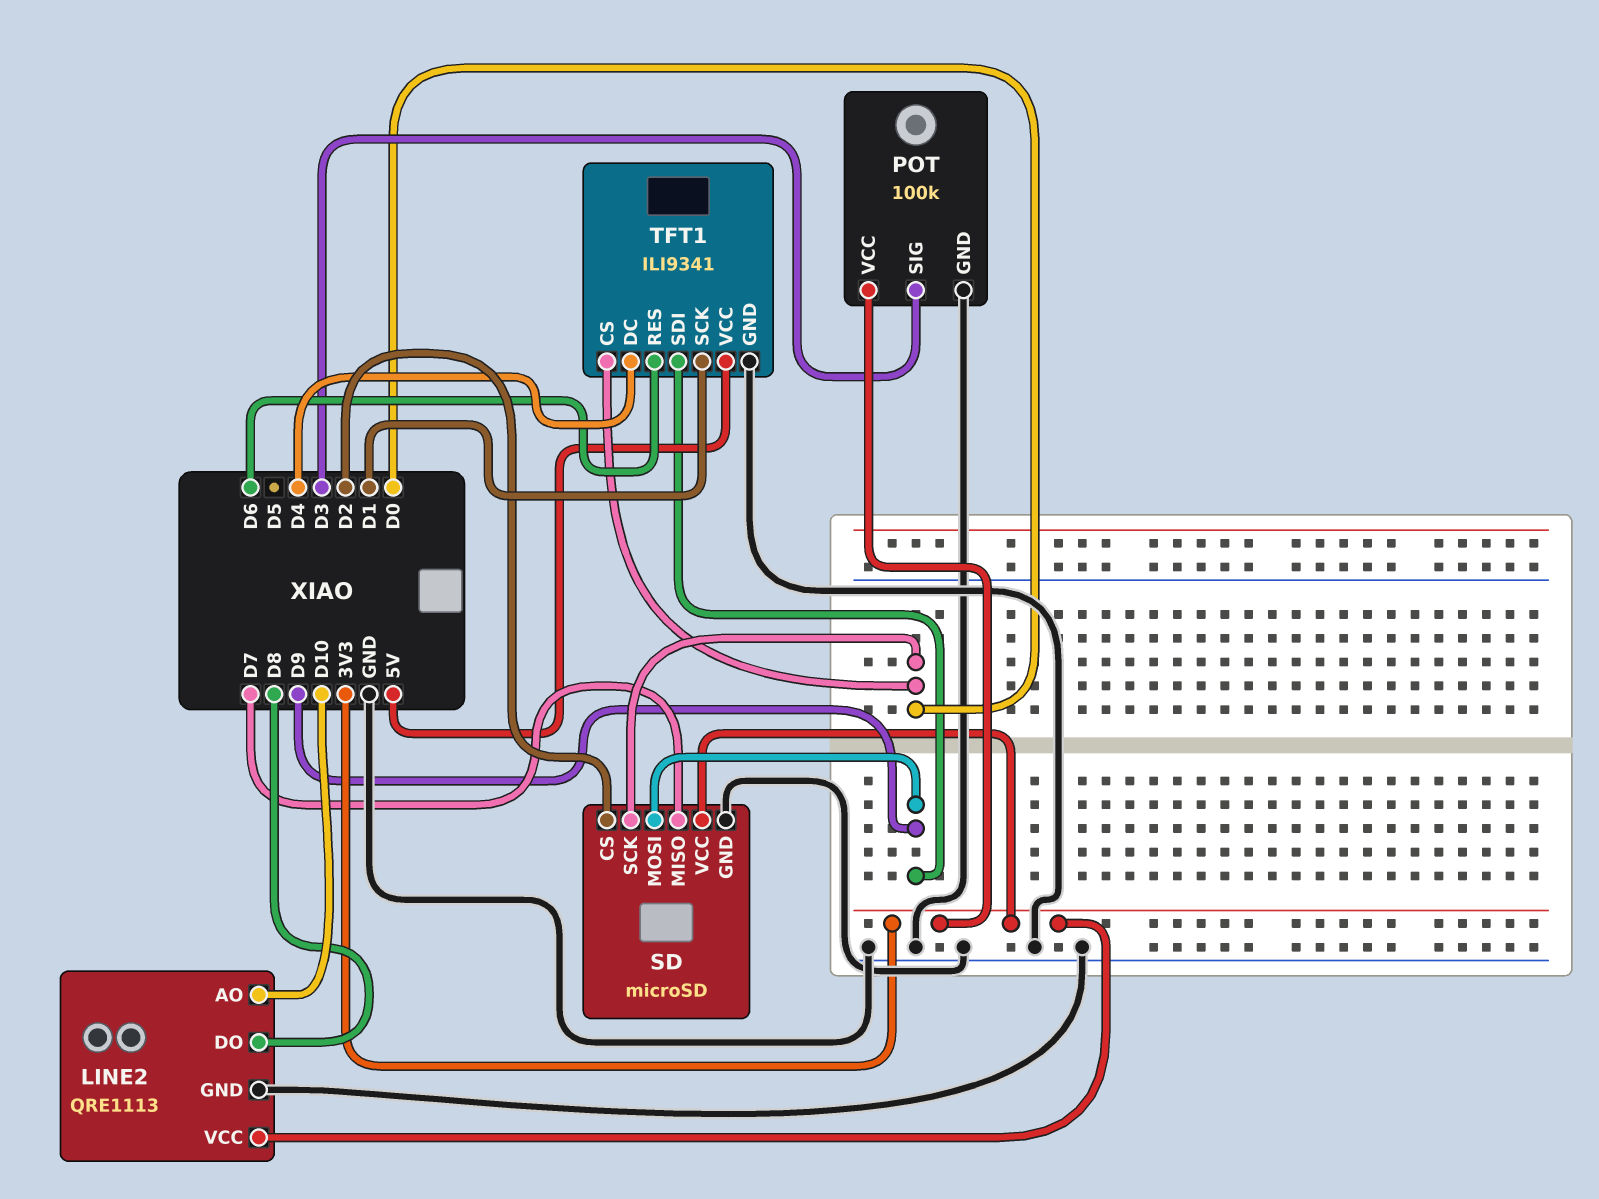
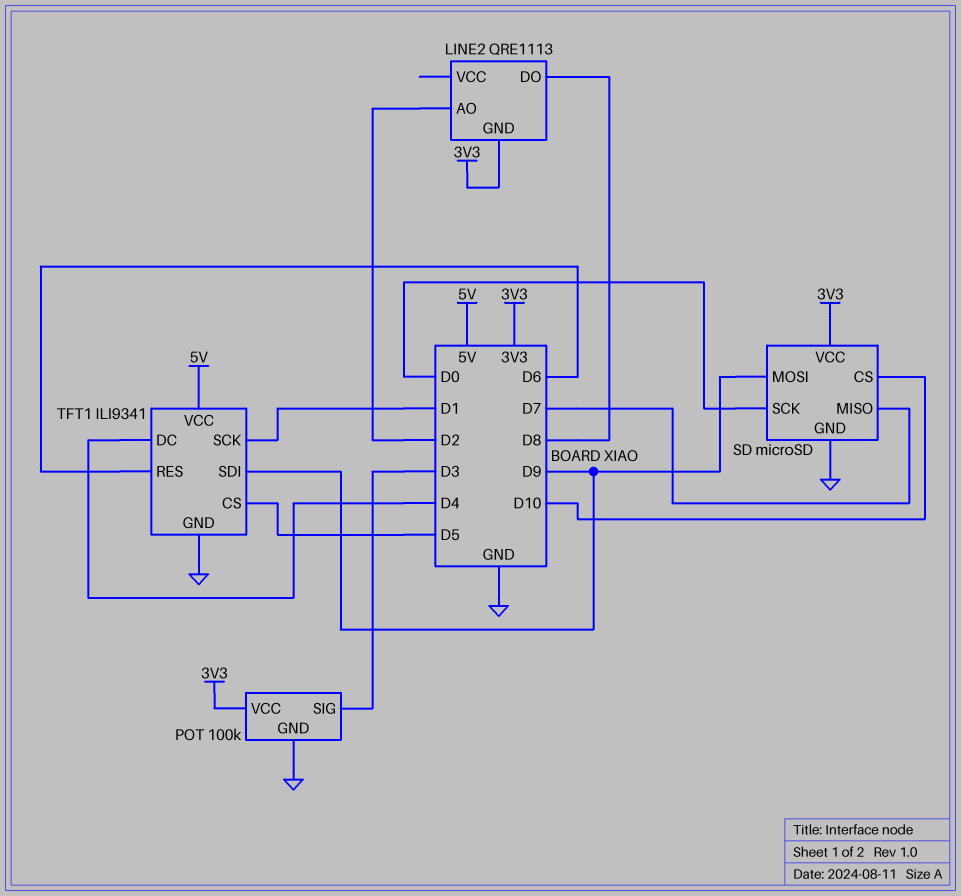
LINE2 pin AO: D10 -> D2
LINE2 pin GND: GND -> 3V3
LINE2 pin VCC: 3V3 -> none
SD pin CS: D2 -> D10
TFT1 pin CS: D0 -> D5

